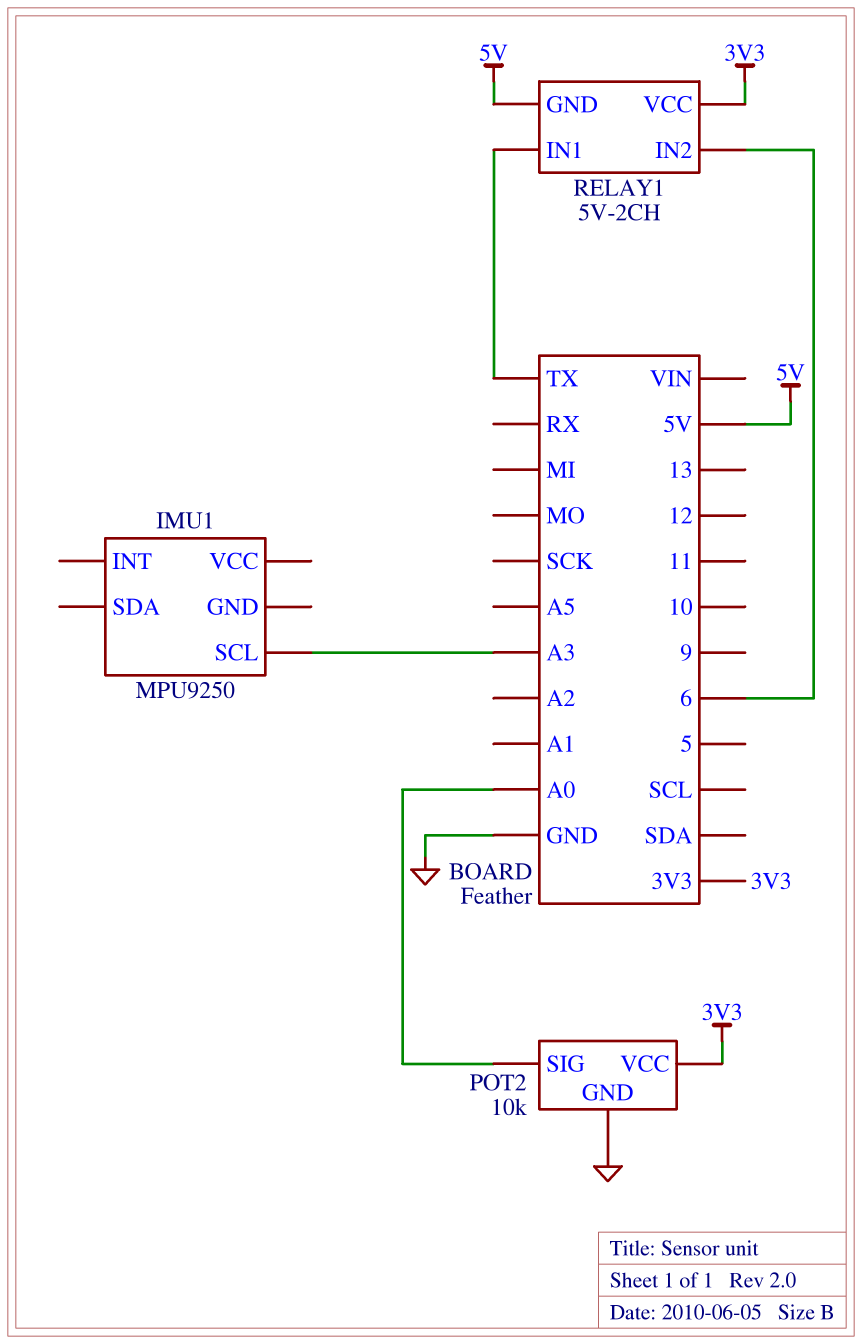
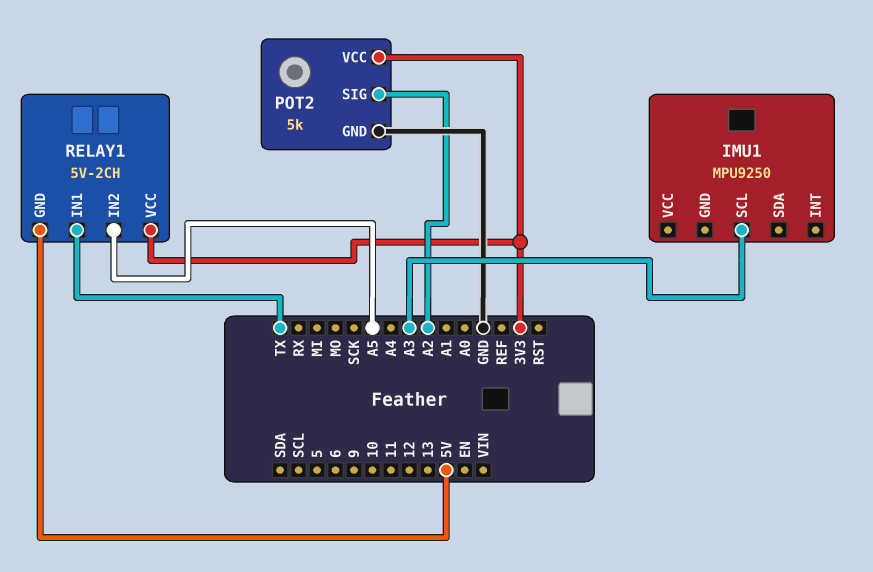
POT2: 10k -> 5k
POT2 pin SIG: A0 -> A2
RELAY1 pin IN2: 6 -> A5

